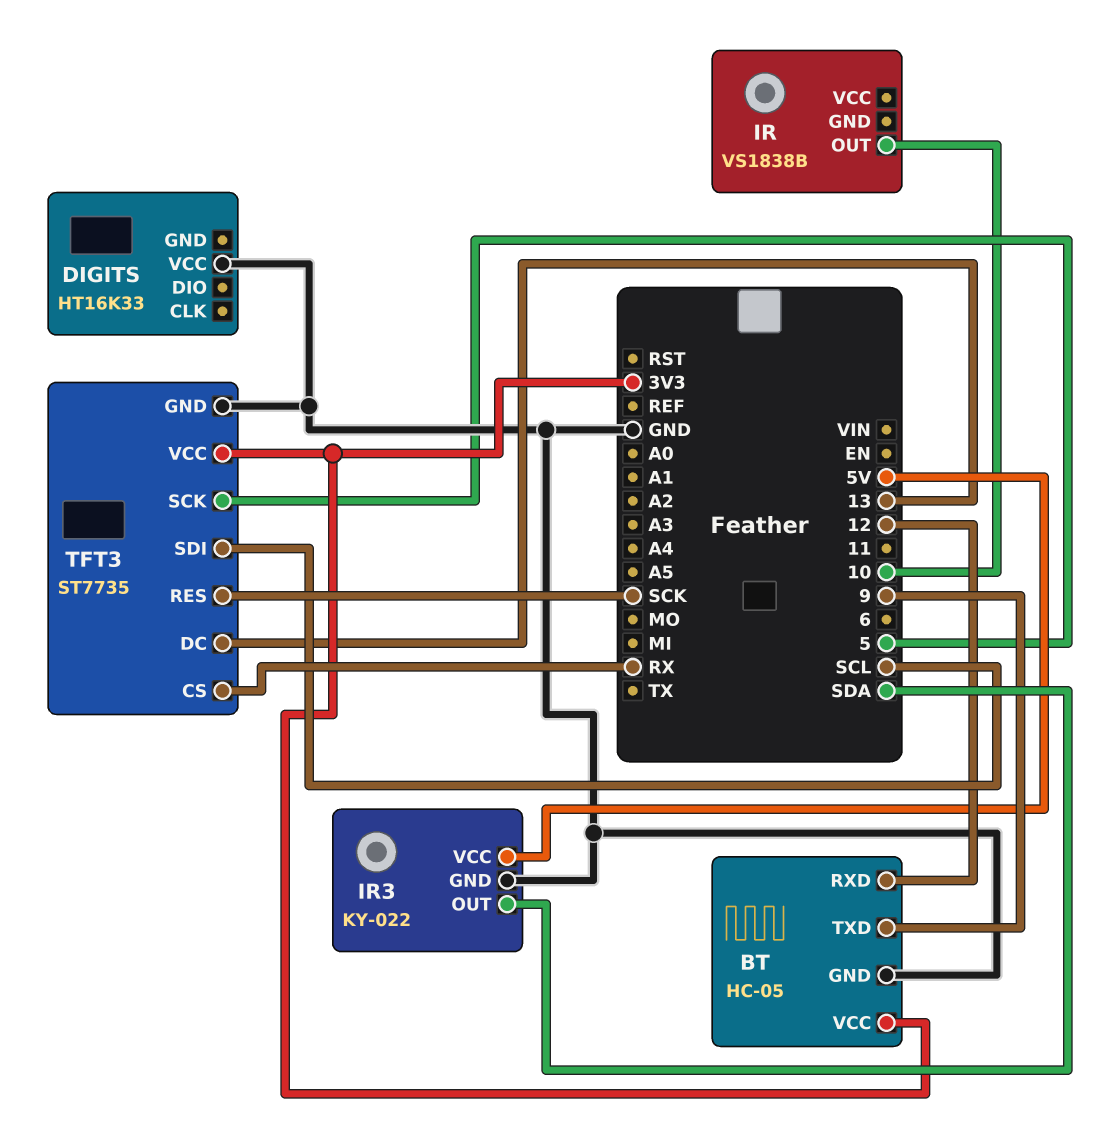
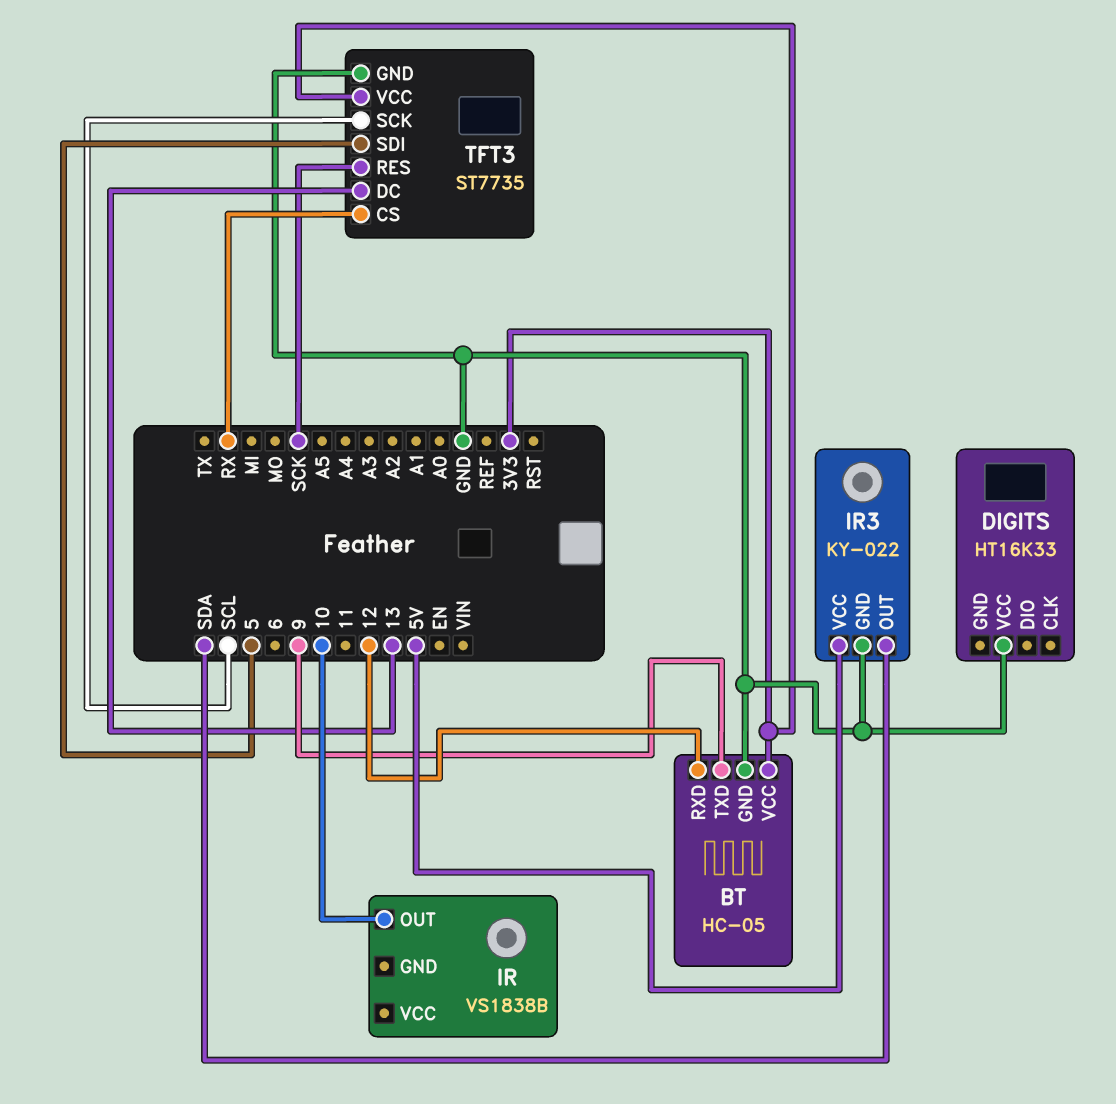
TFT3 pin SCK: 5 -> SCL
TFT3 pin SDI: SCL -> 5

